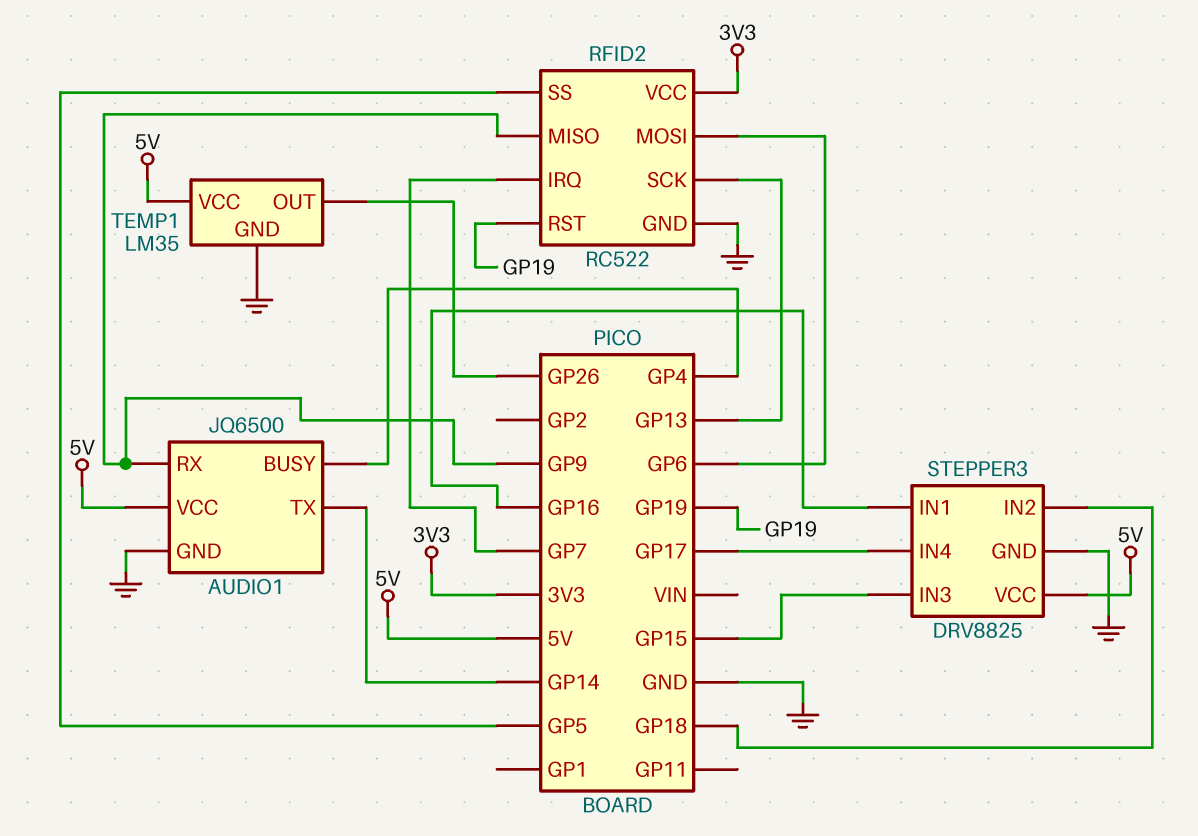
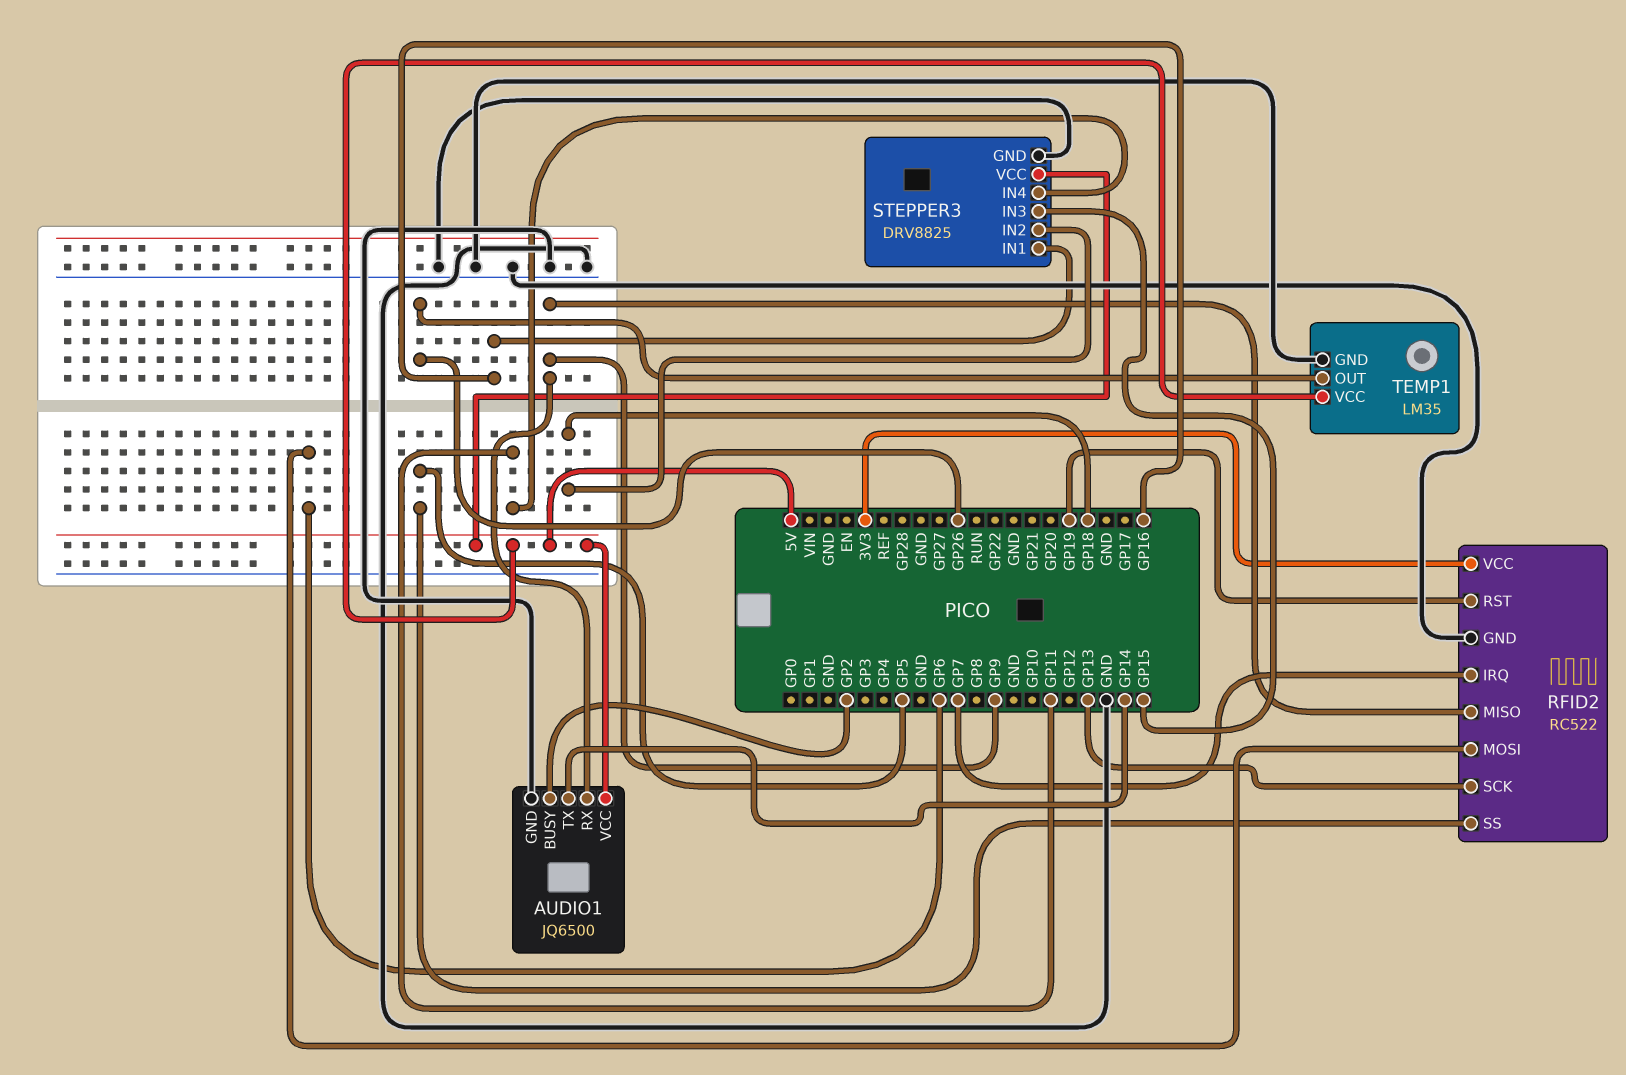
AUDIO1 pin BUSY: GP4 -> GP2
STEPPER3 pin IN4: GP17 -> GP11

